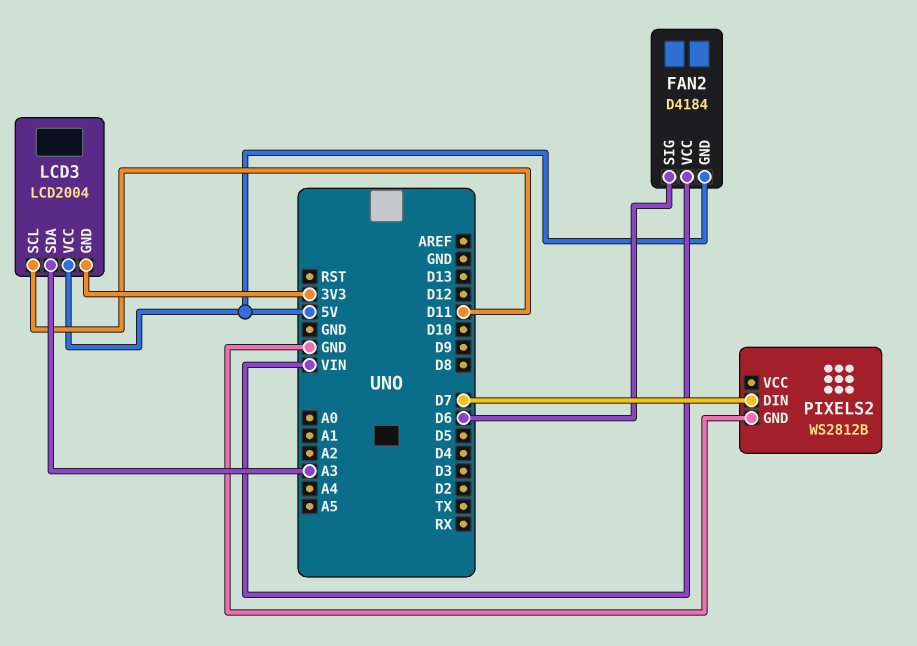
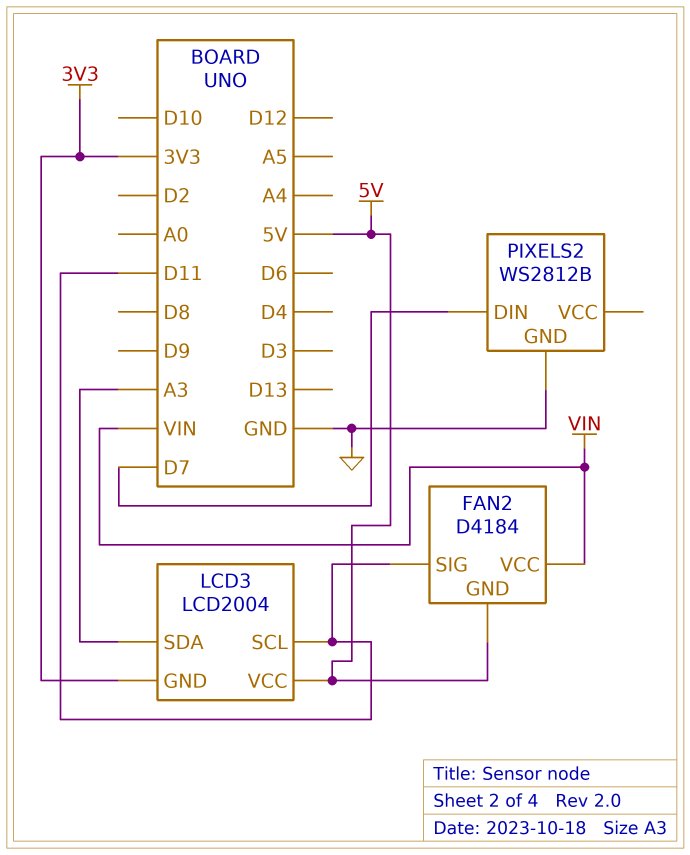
FAN2 pin SIG: D6 -> D11

